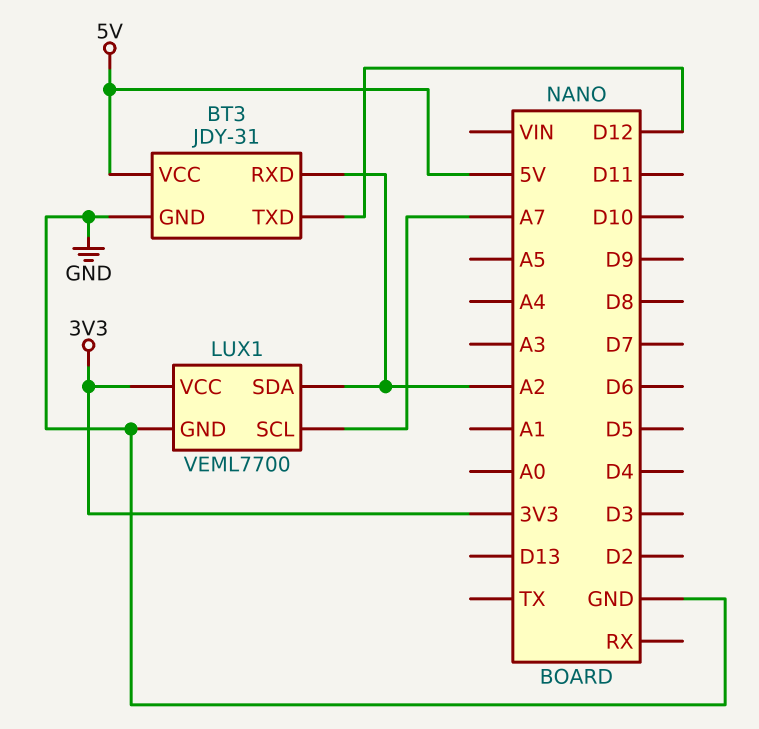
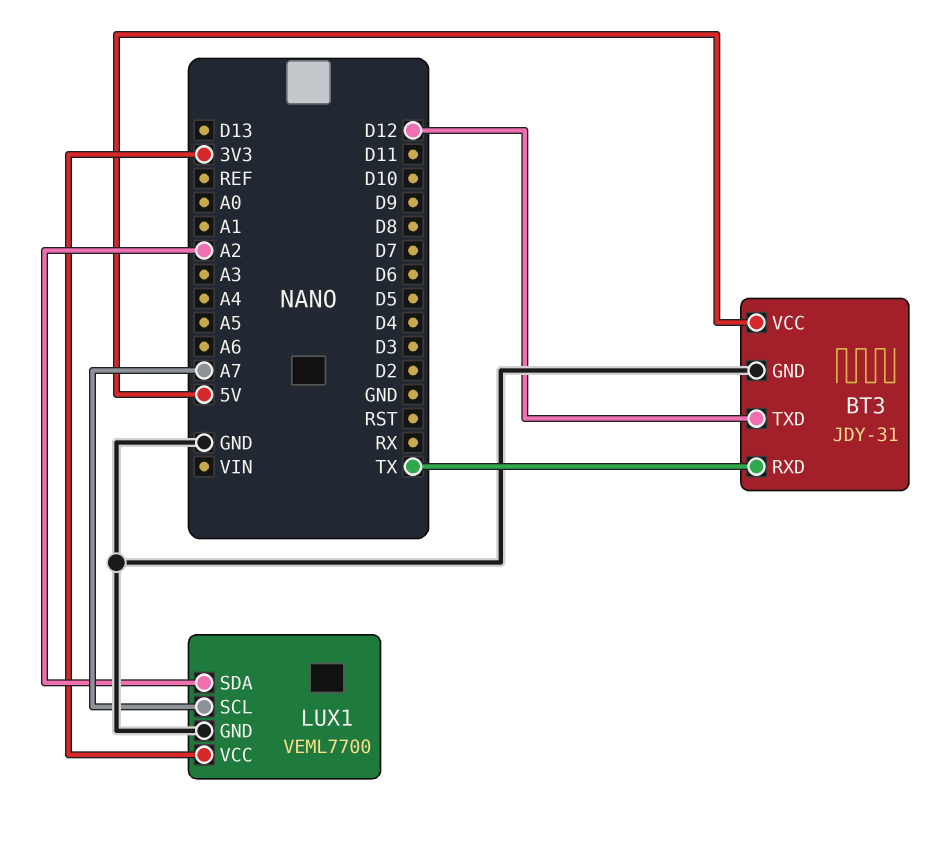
BT3 pin RXD: A2 -> TX

